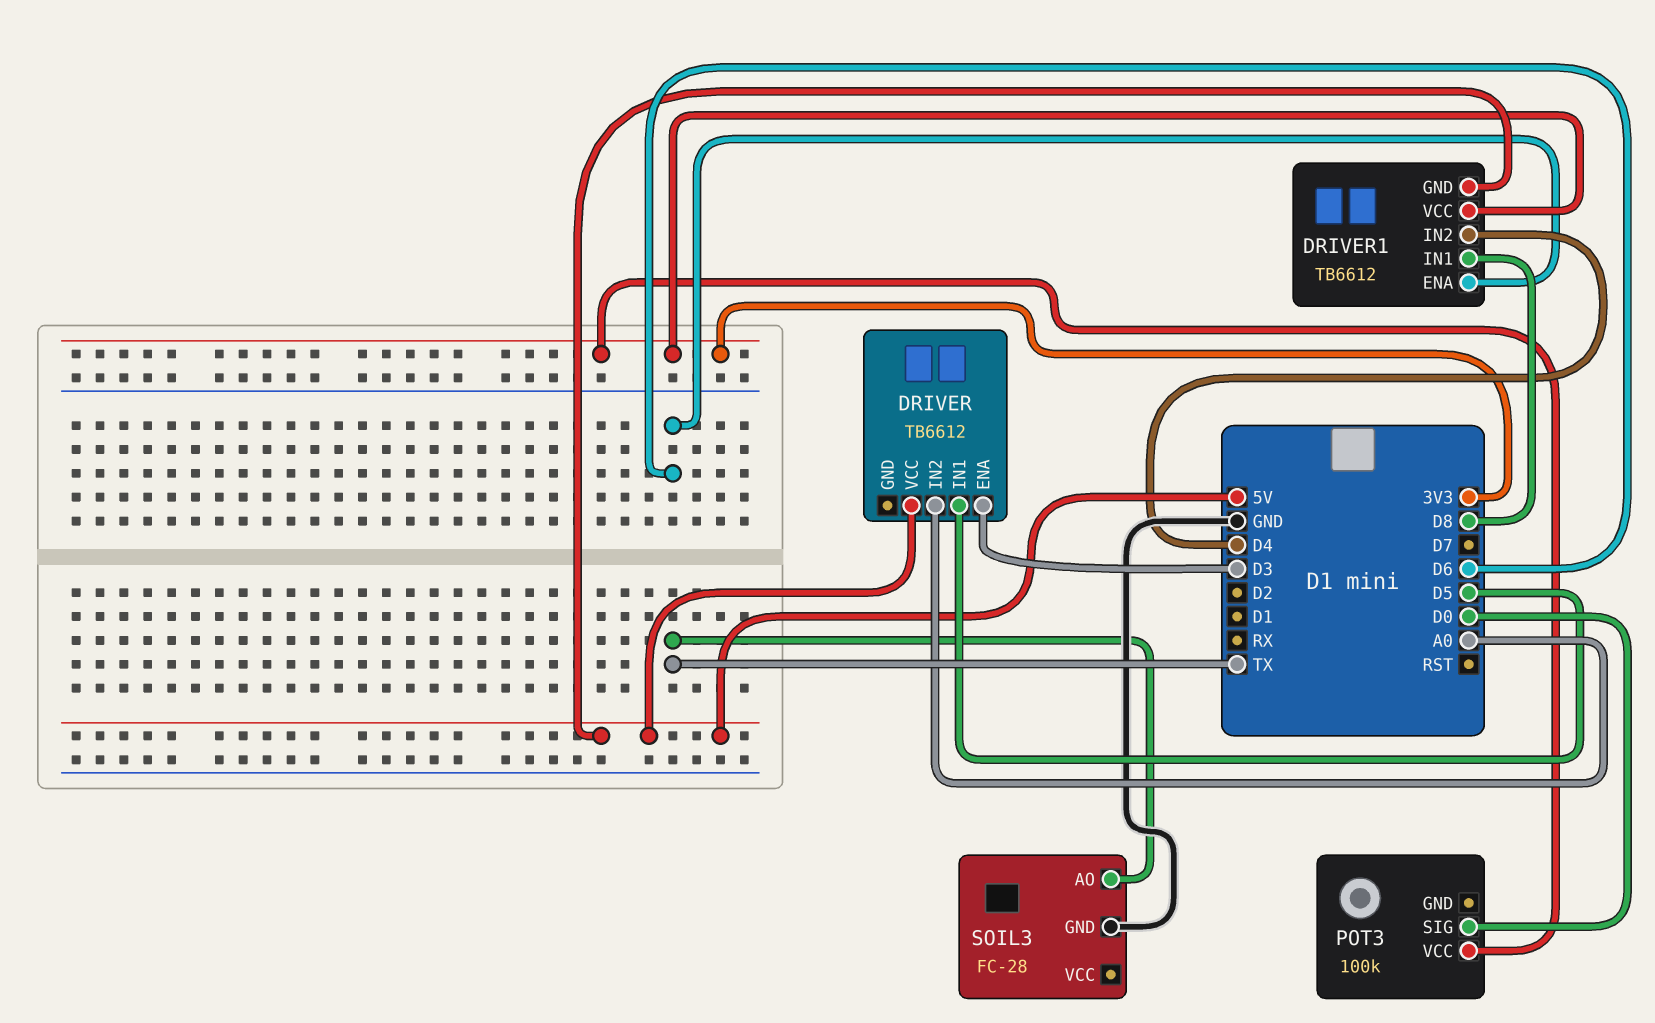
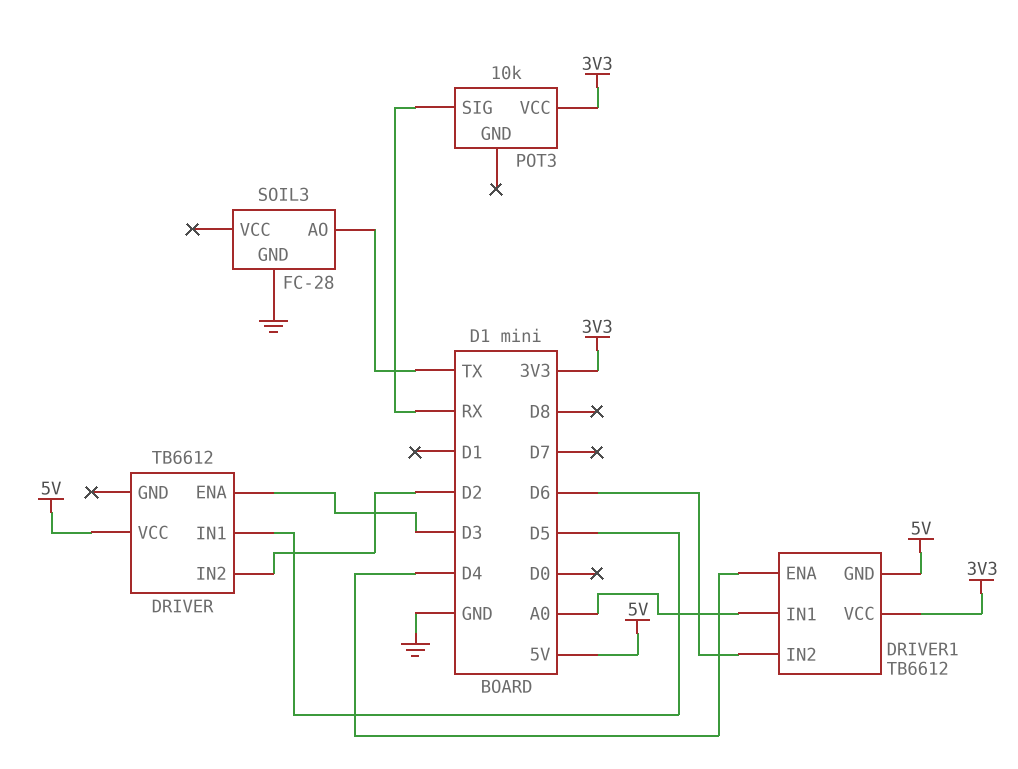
DRIVER pin IN2: A0 -> D2
DRIVER1 pin ENA: D6 -> D4
DRIVER1 pin IN1: D8 -> A0
DRIVER1 pin IN2: D4 -> D6
POT3: 100k -> 10k
POT3 pin SIG: D0 -> RX

